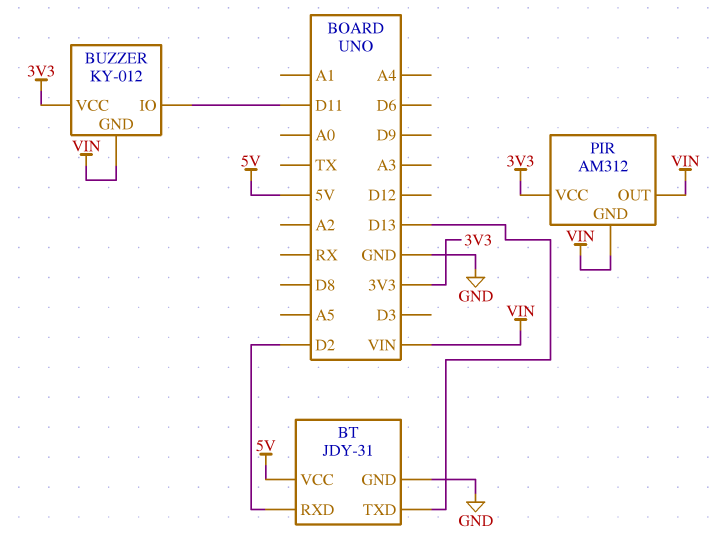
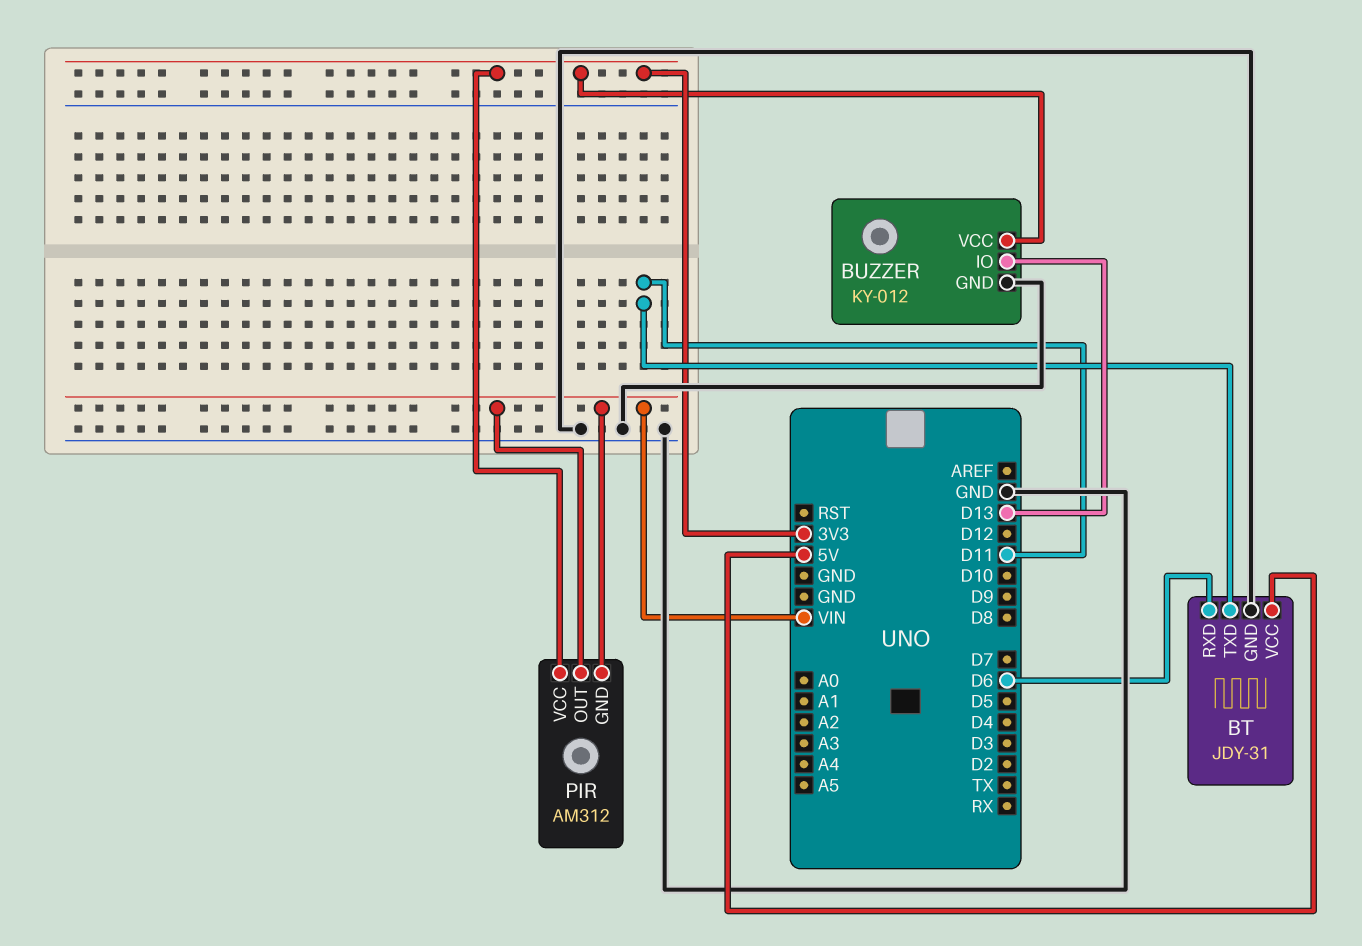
BT pin RXD: D2 -> D6
BT pin TXD: D13 -> D11
BUZZER pin GND: VIN -> GND
BUZZER pin IO: D11 -> D13

